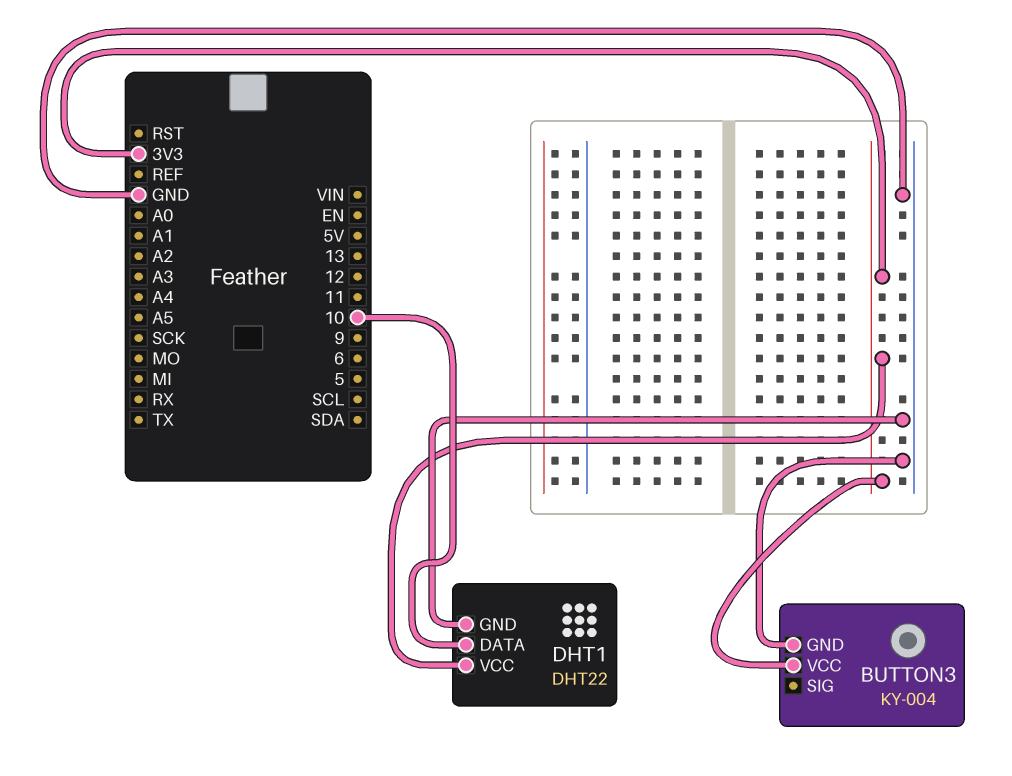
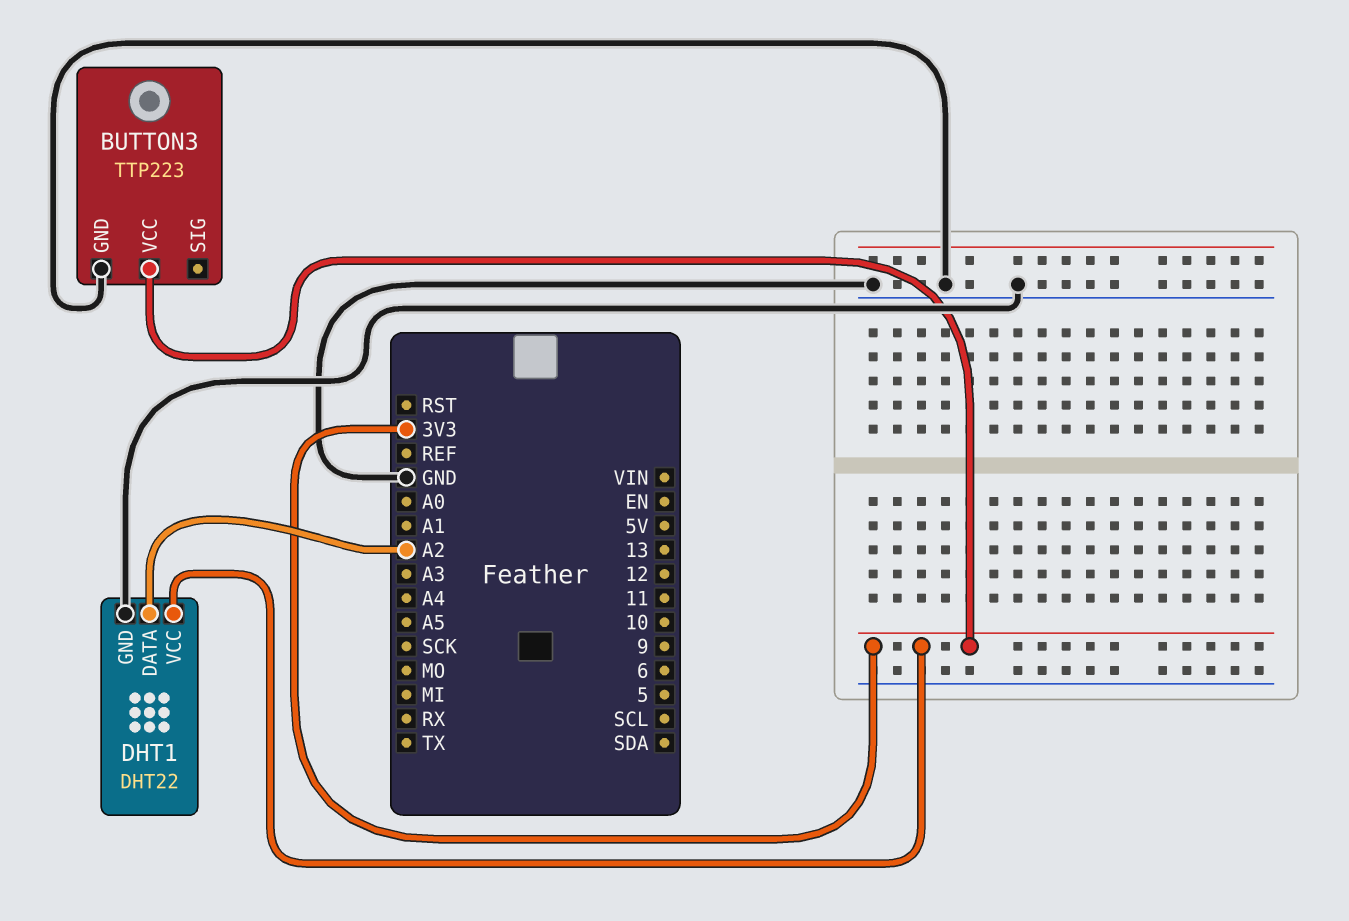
BUTTON3: KY-004 -> TTP223
DHT1 pin DATA: 10 -> A2

